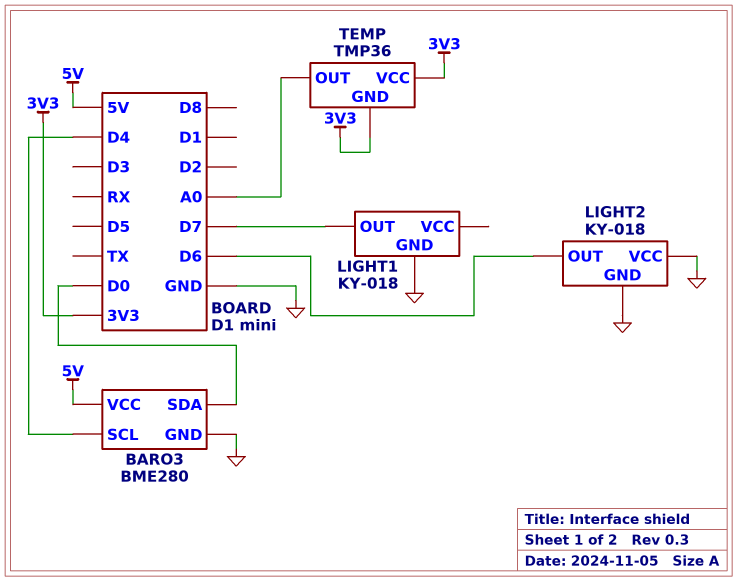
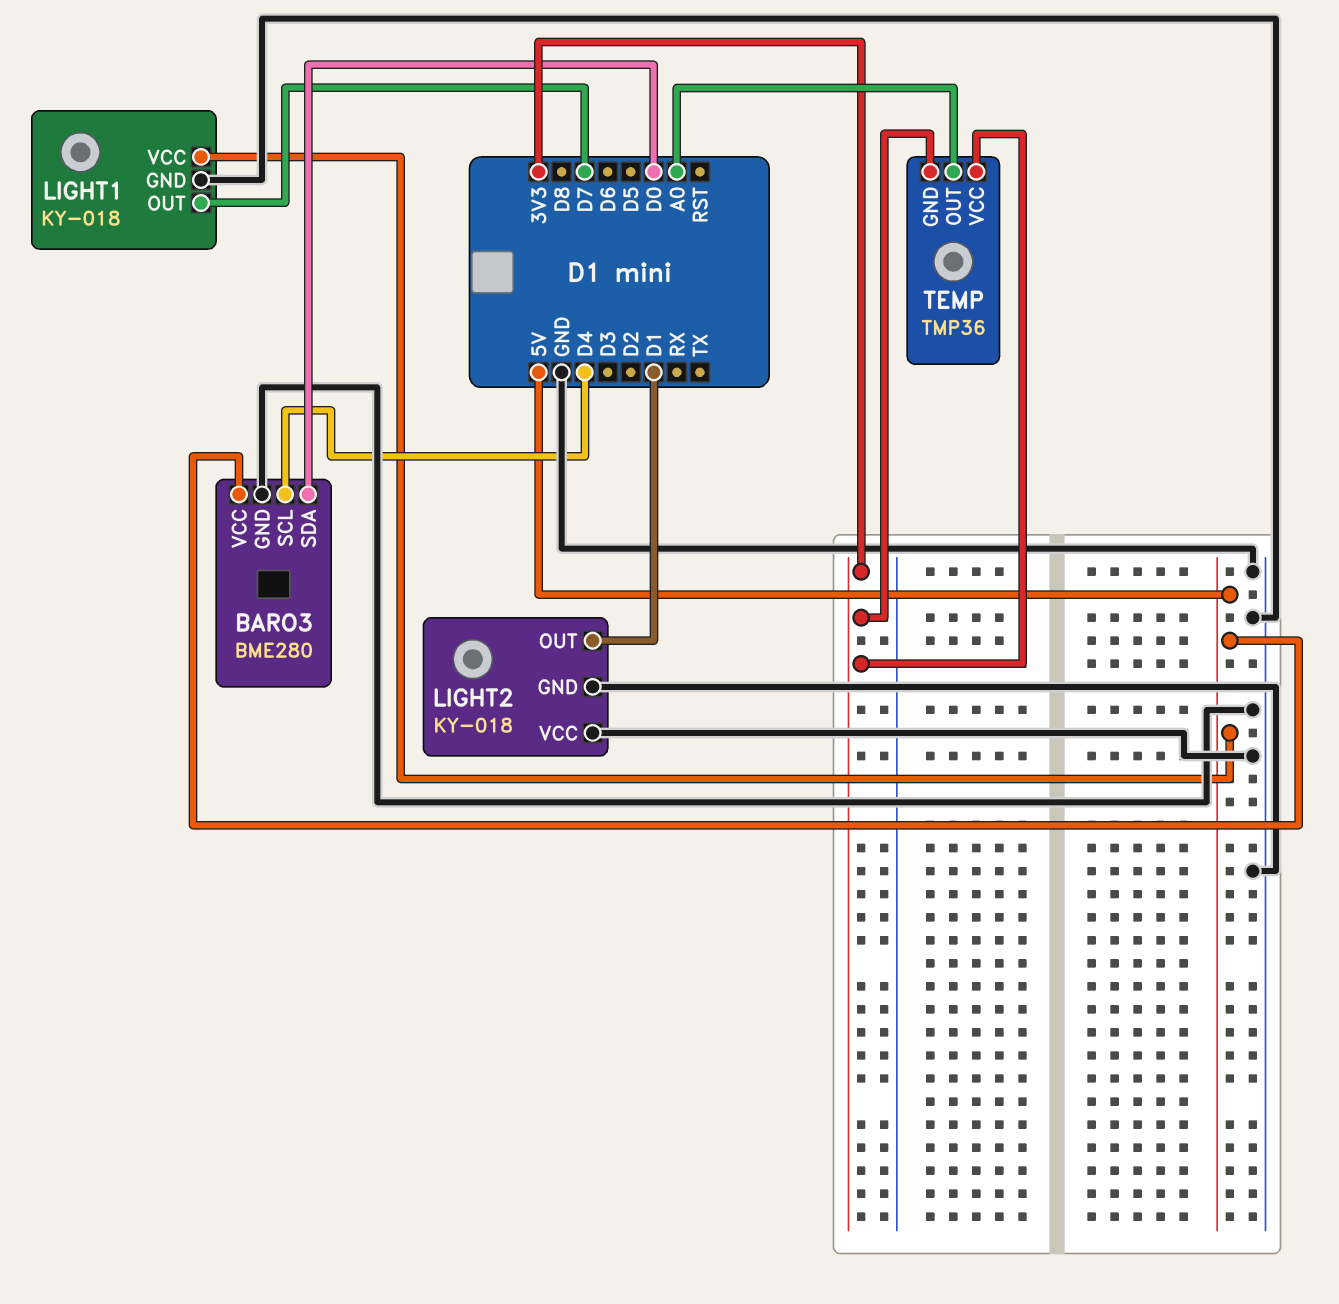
LIGHT1 pin VCC: none -> 5V
LIGHT2 pin OUT: D6 -> D1

